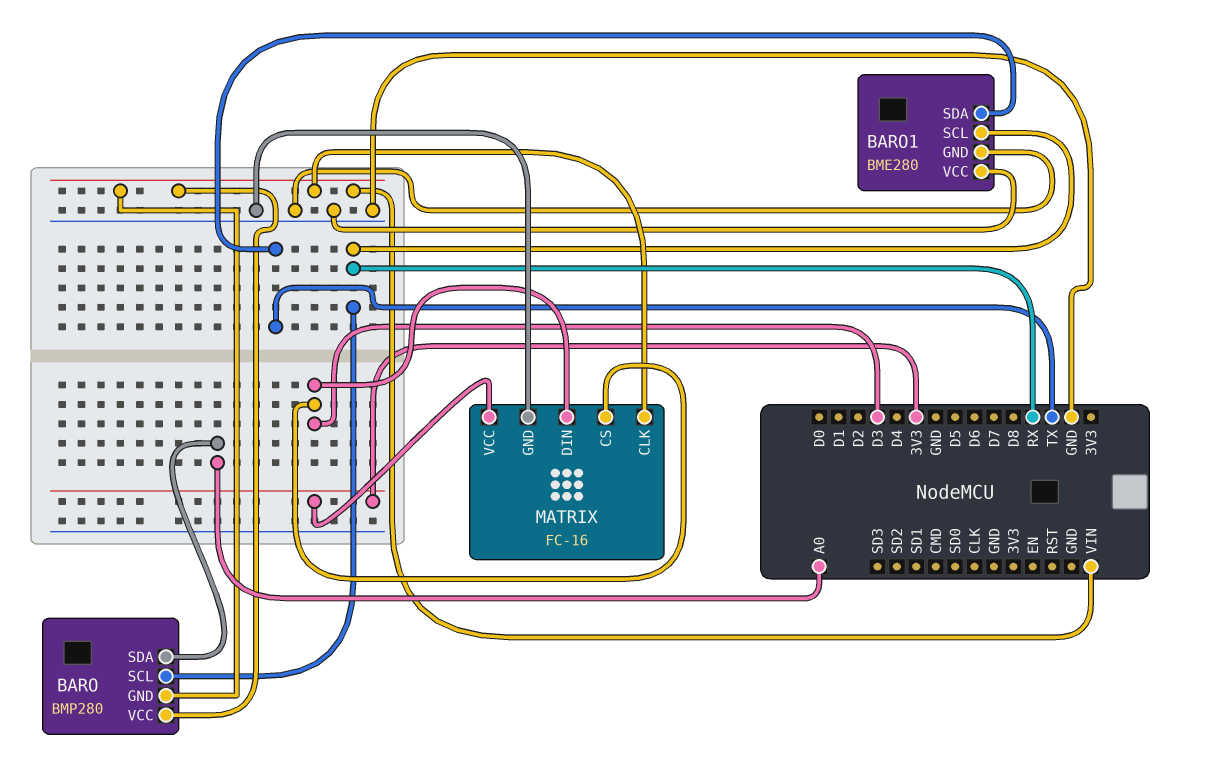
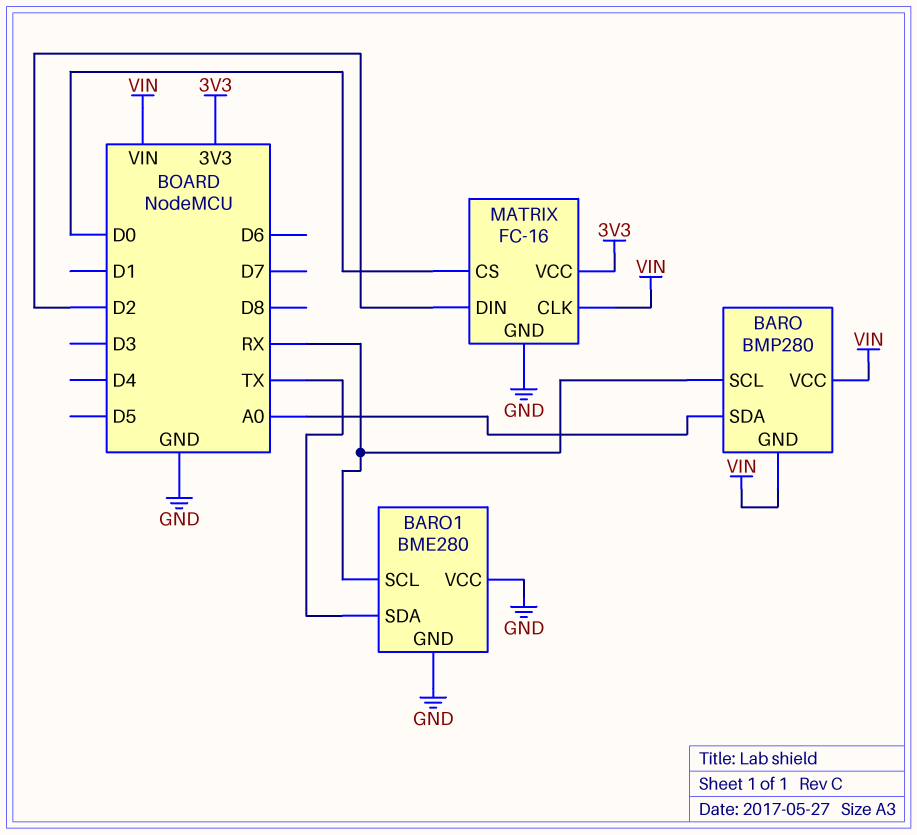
MATRIX pin CS: D3 -> D0
MATRIX pin DIN: D3 -> D2

